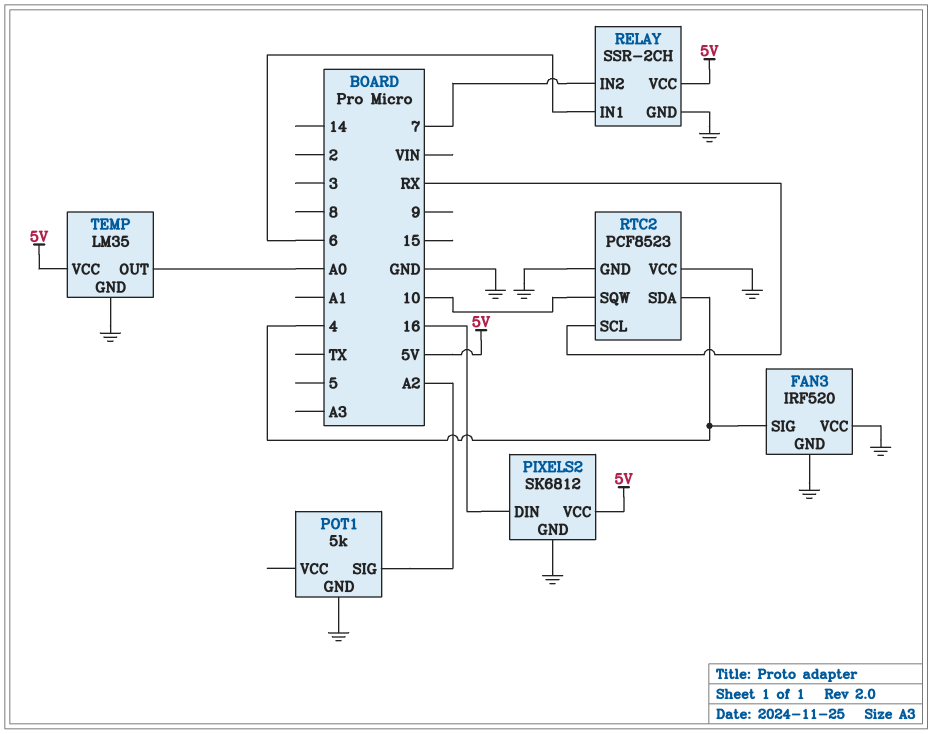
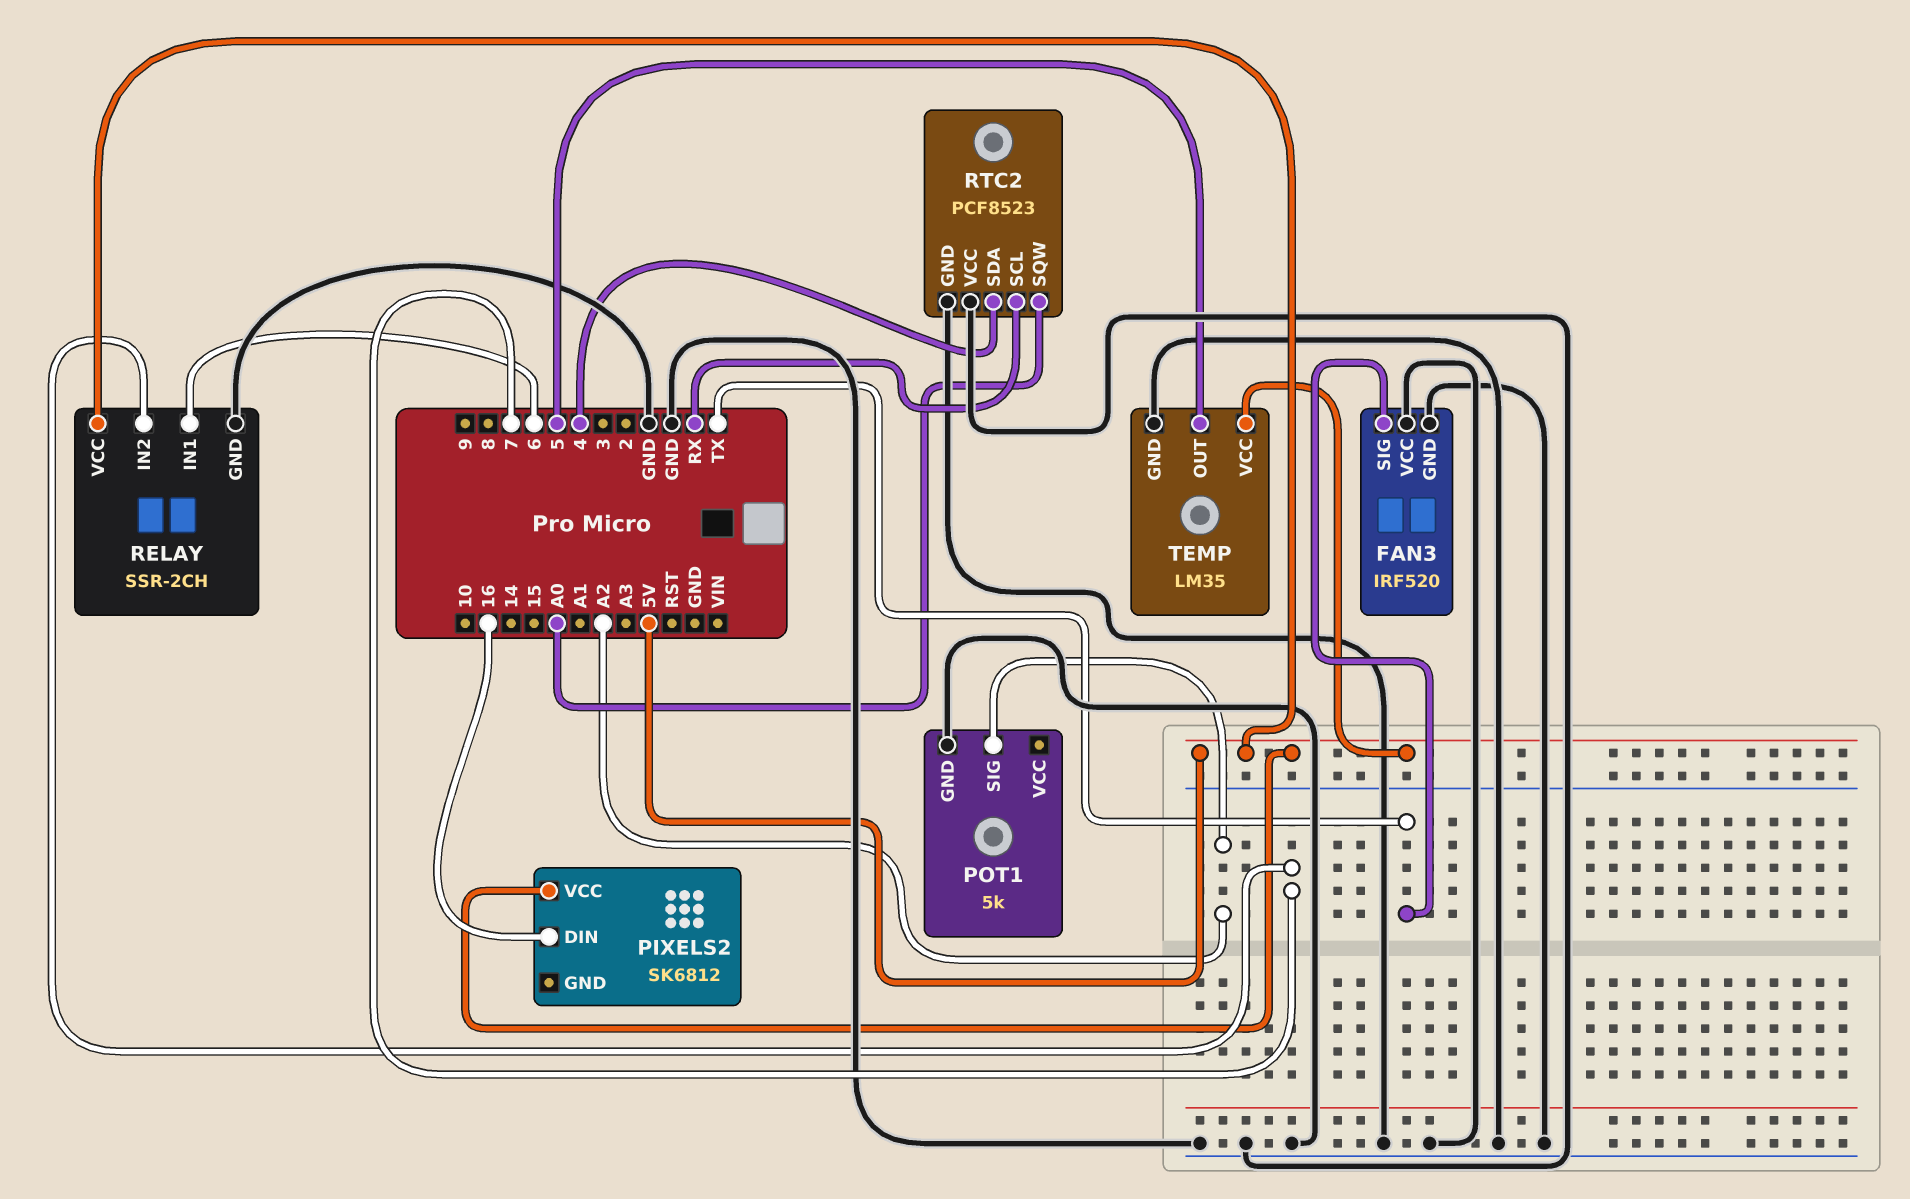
FAN3 pin SIG: 4 -> TX
PIXELS2 pin GND: GND -> none
RTC2 pin SQW: 10 -> A0
TEMP pin OUT: A0 -> 5

